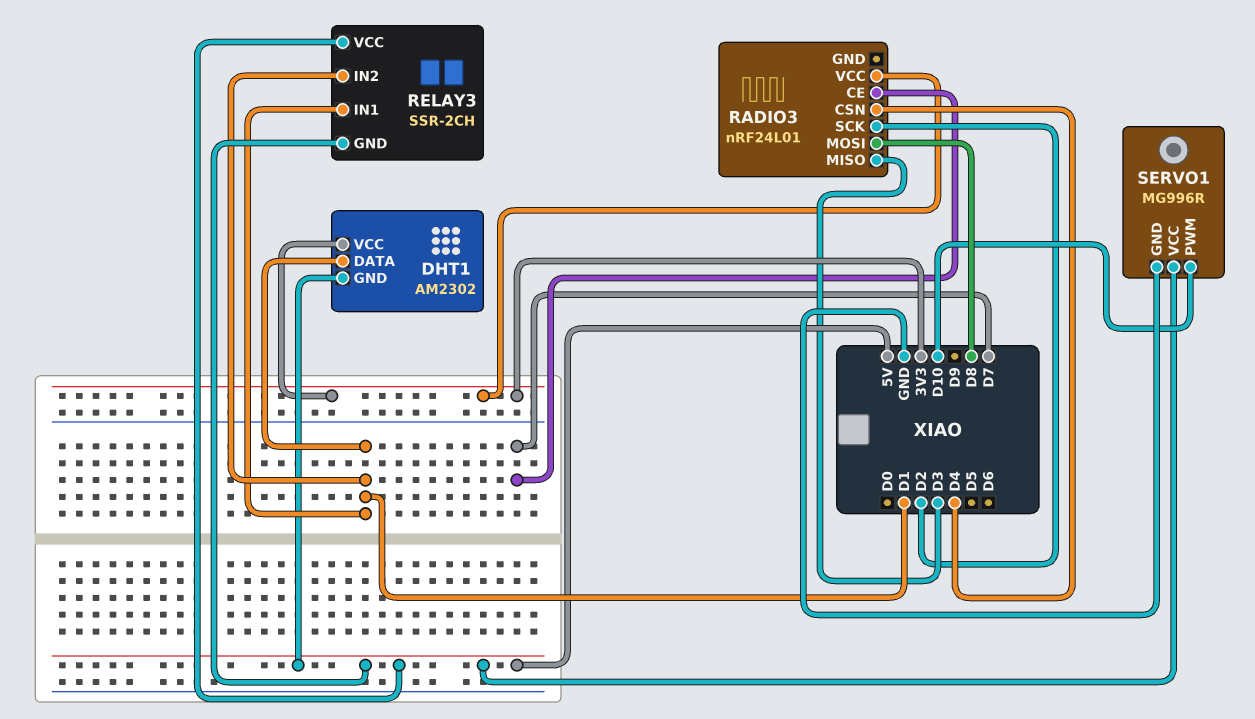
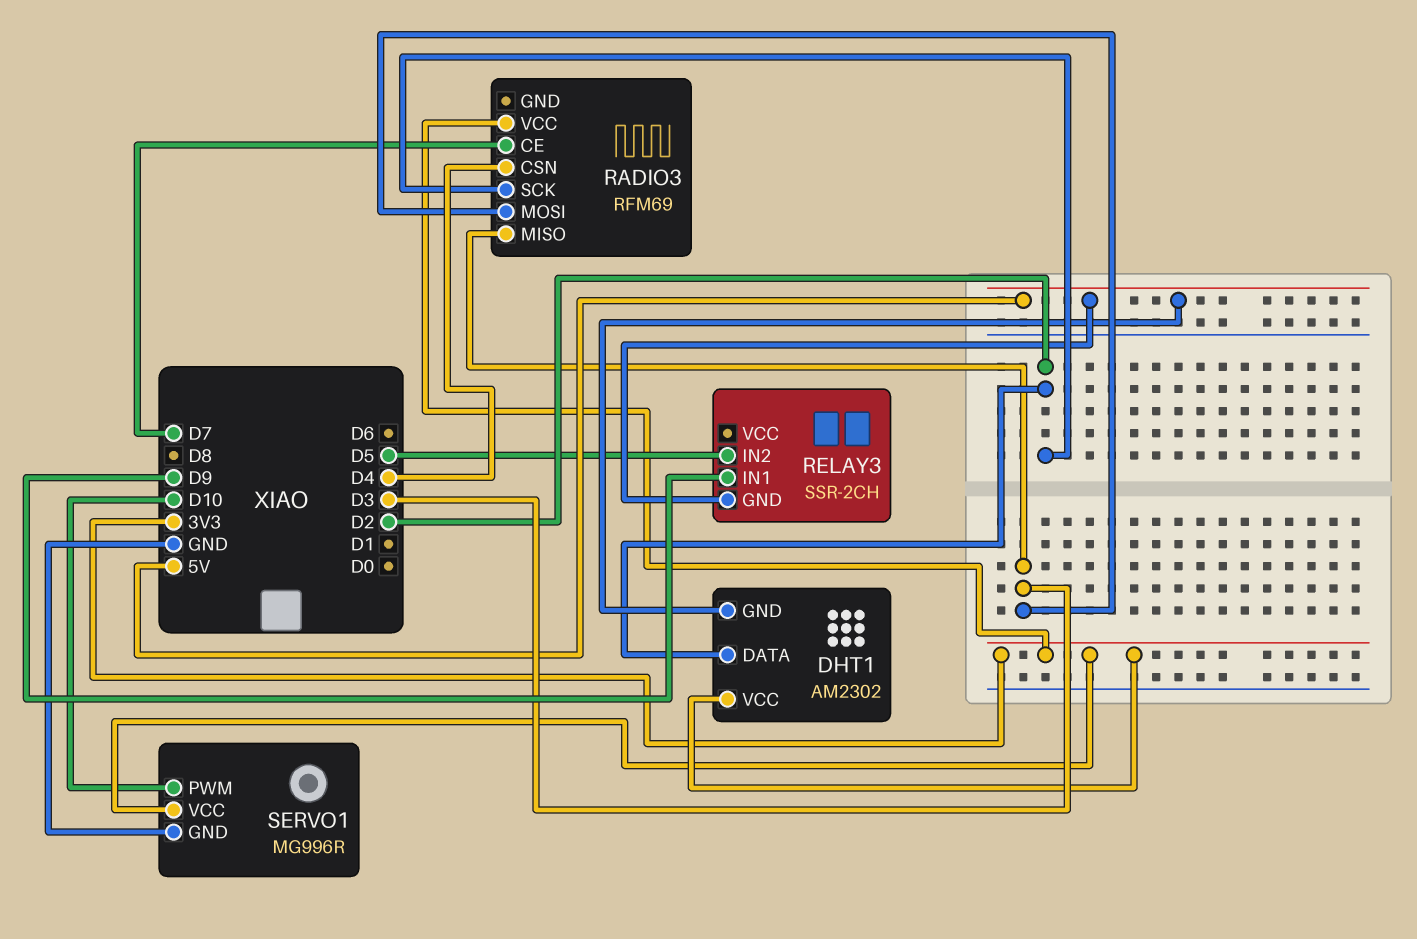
DHT1 pin DATA: D1 -> D2
RADIO3: nRF24L01 -> RFM69
RADIO3 pin MOSI: D8 -> D3
RELAY3 pin IN1: D1 -> D9
RELAY3 pin IN2: D1 -> D5
RELAY3 pin VCC: 5V -> none
SERVO1 pin VCC: 5V -> 3V3

